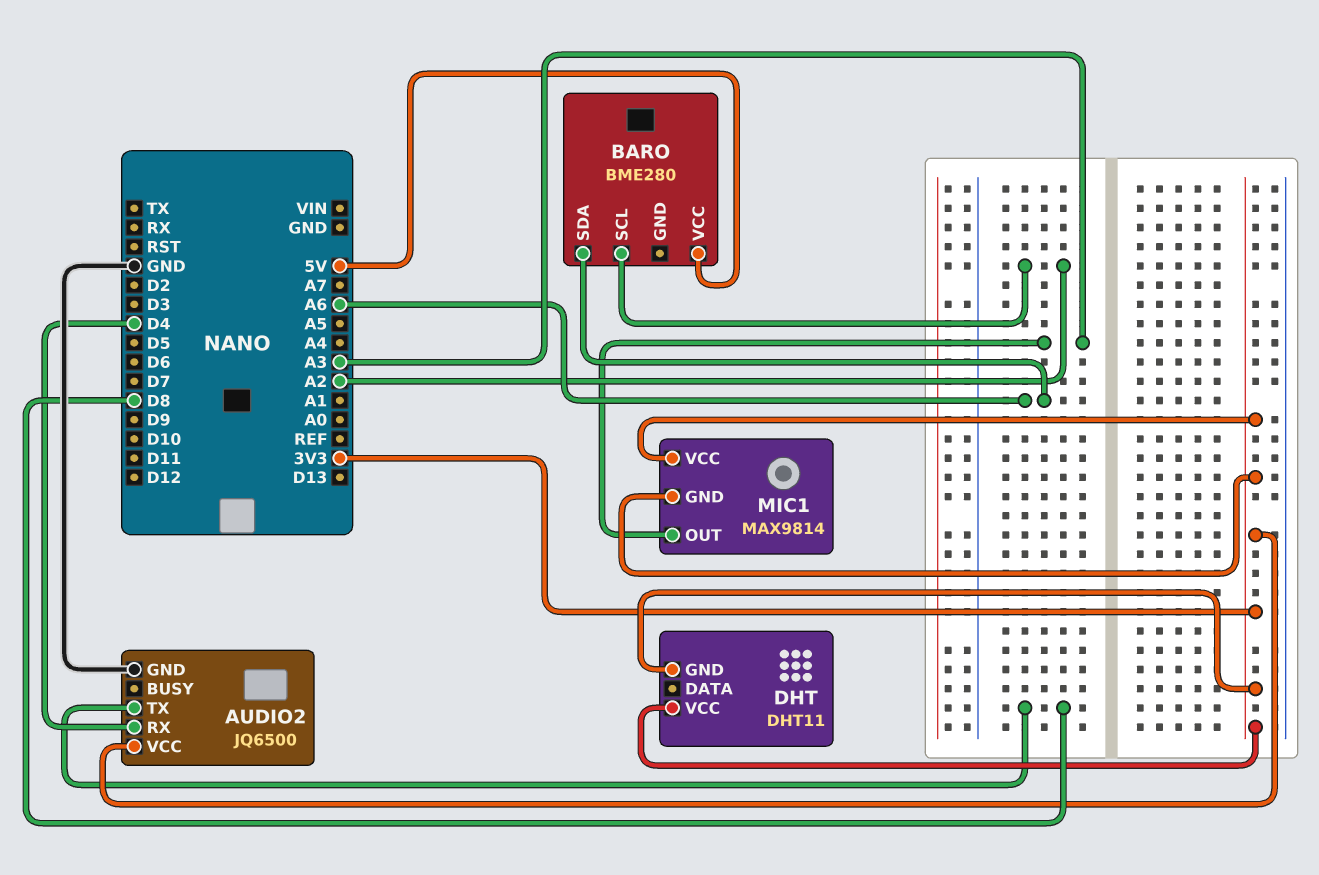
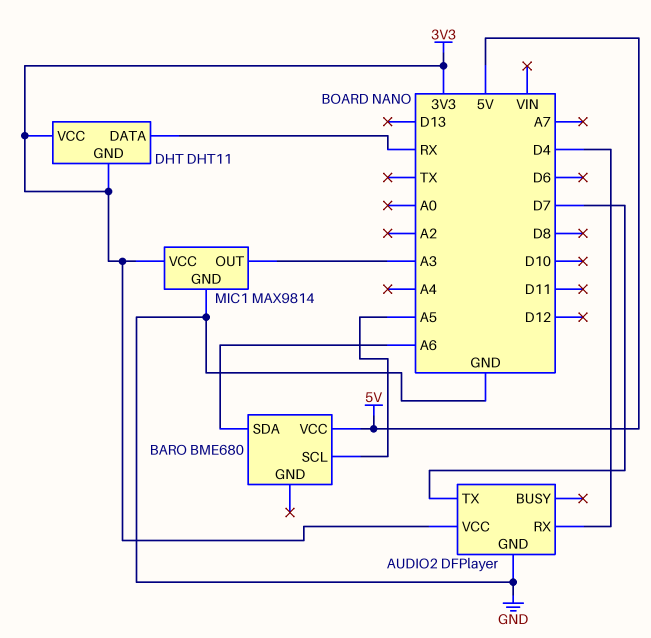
AUDIO2: JQ6500 -> DFPlayer
AUDIO2 pin TX: D8 -> D7
BARO: BME280 -> BME680
BARO pin SCL: A2 -> A5
DHT pin DATA: none -> RX
MIC1 pin GND: 3V3 -> GND

